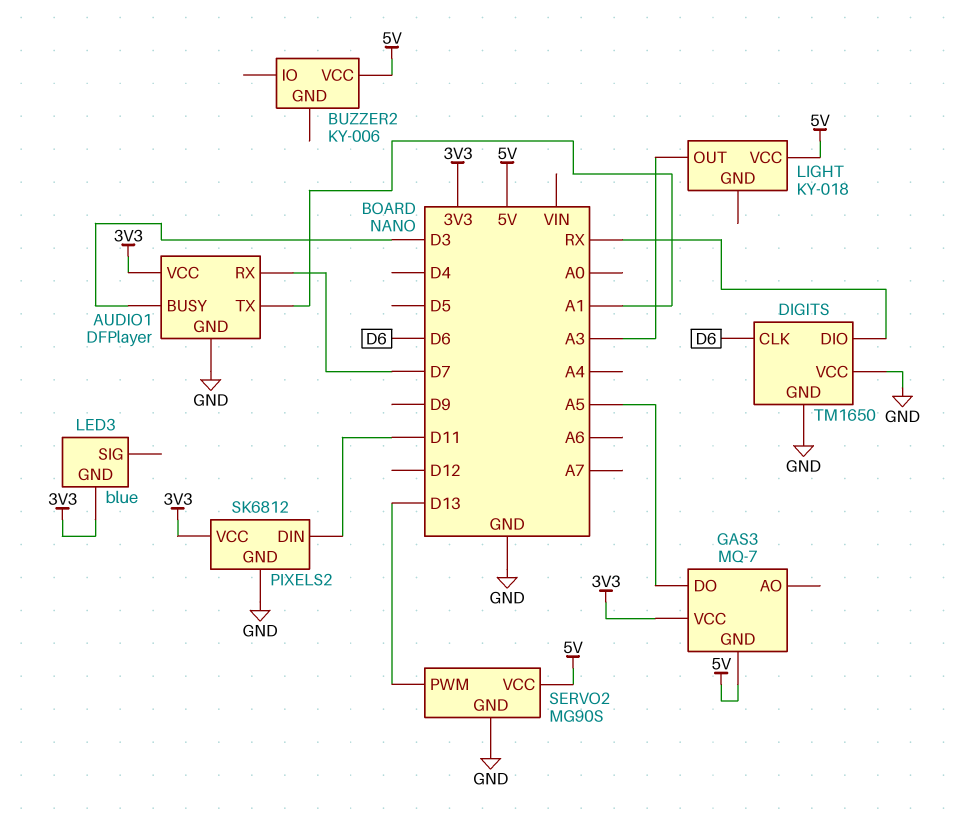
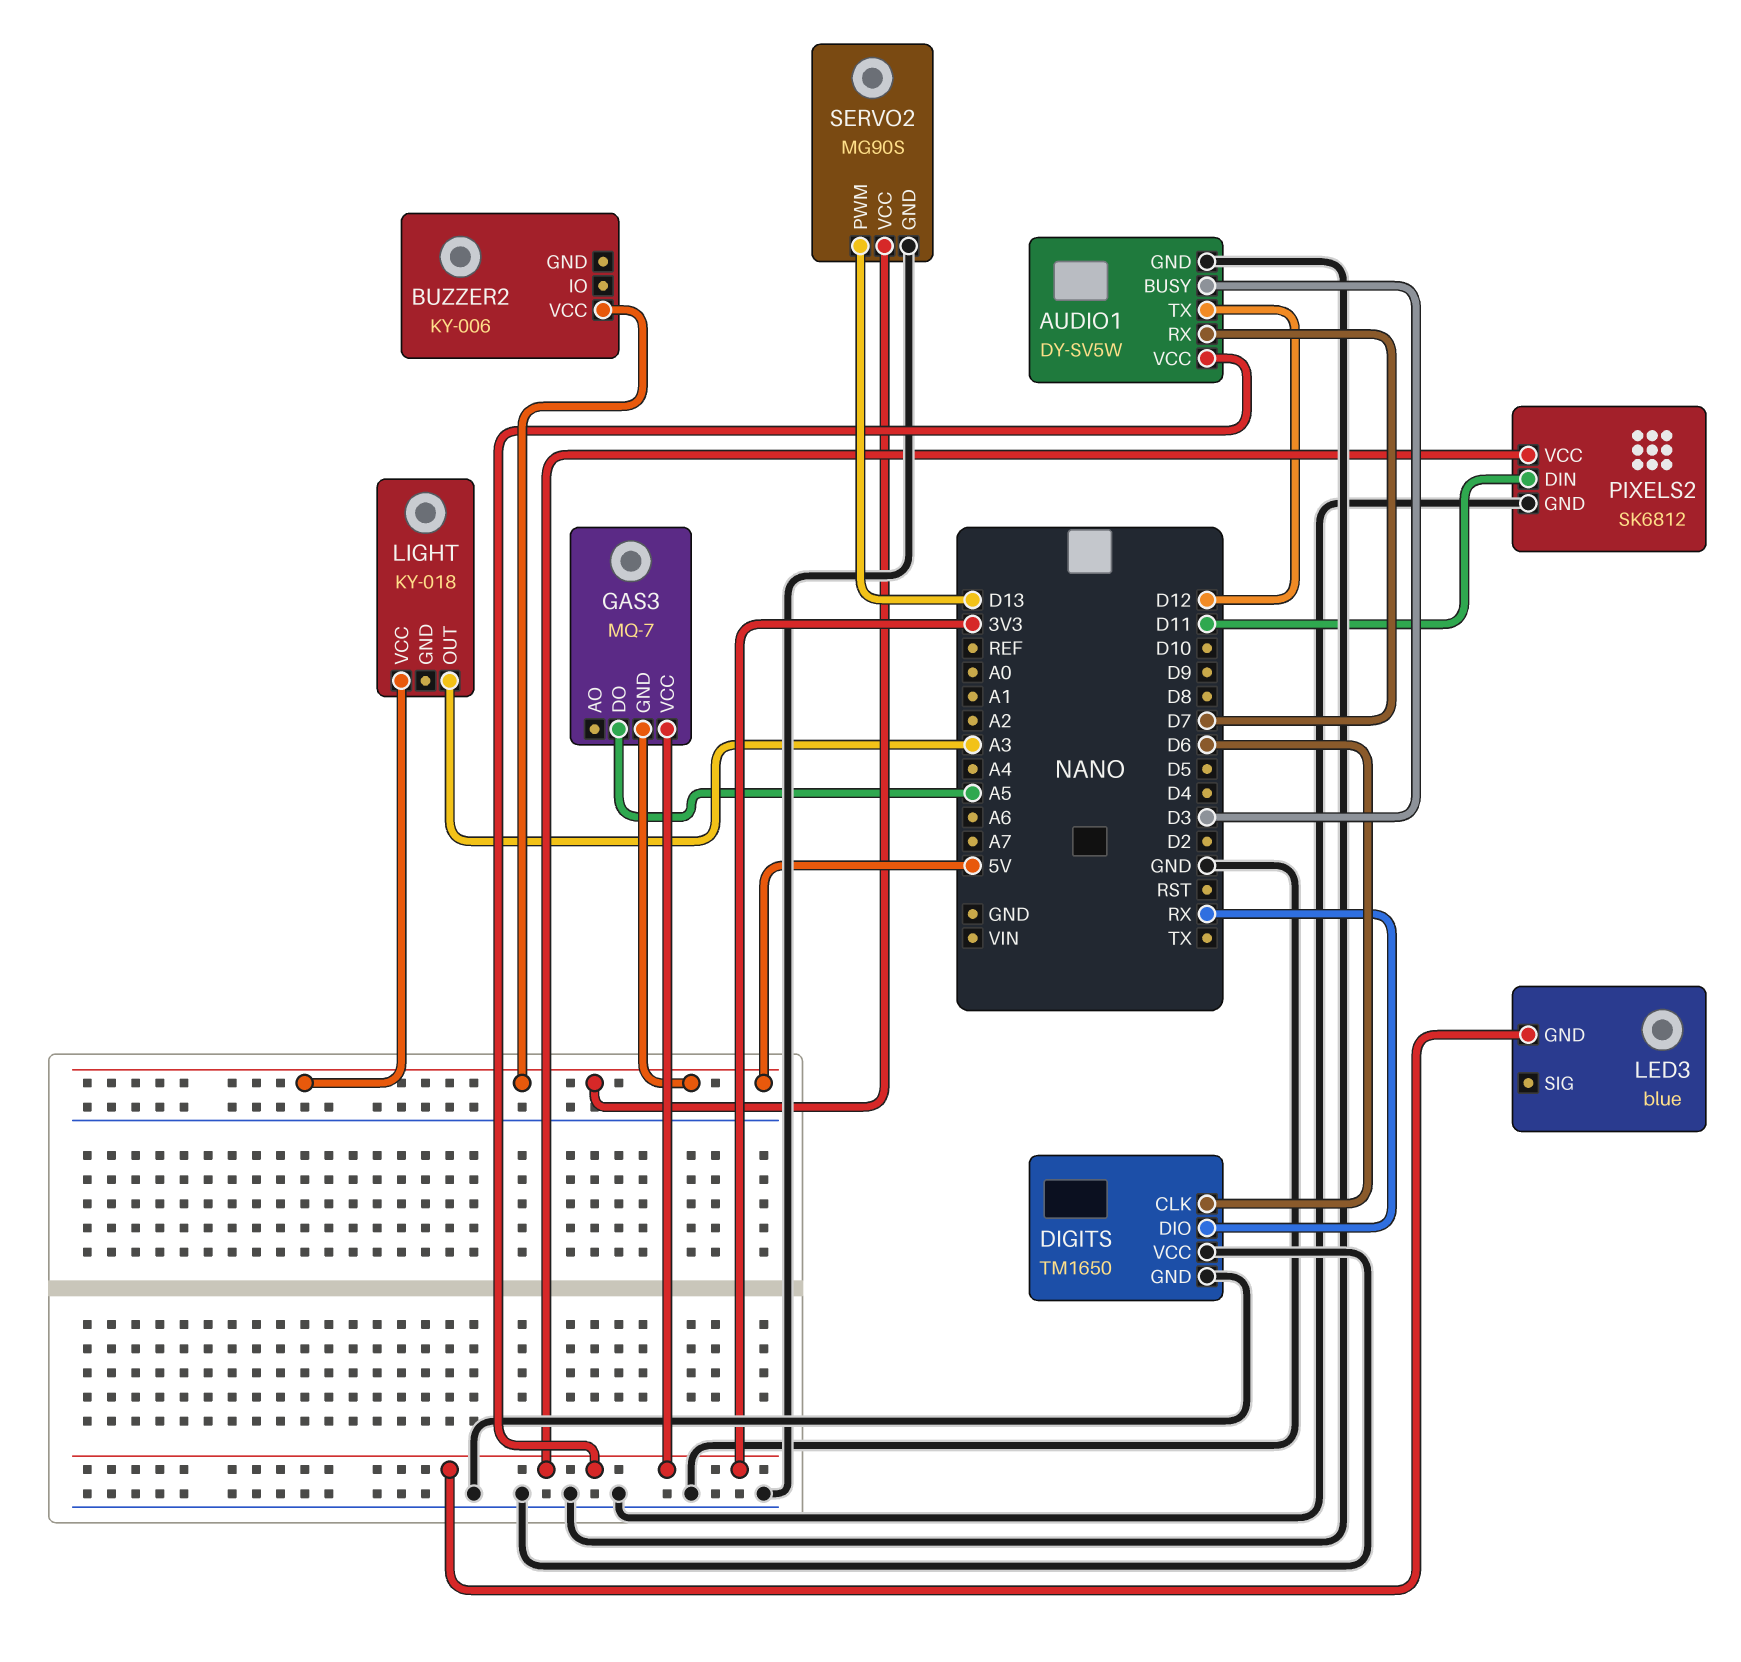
AUDIO1: DFPlayer -> DY-SV5W
AUDIO1 pin TX: A1 -> D12

